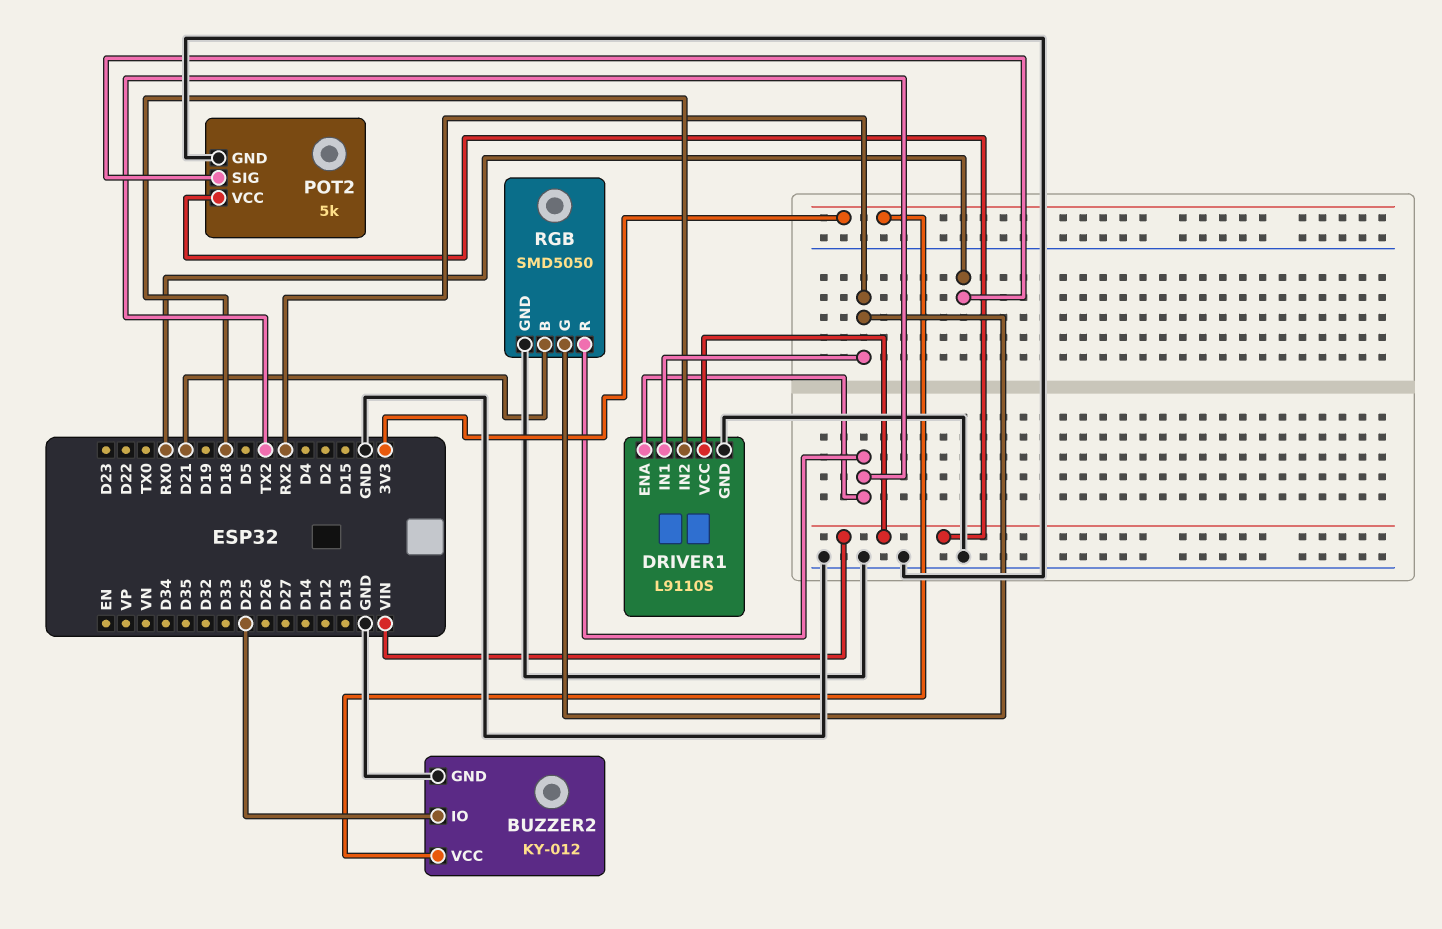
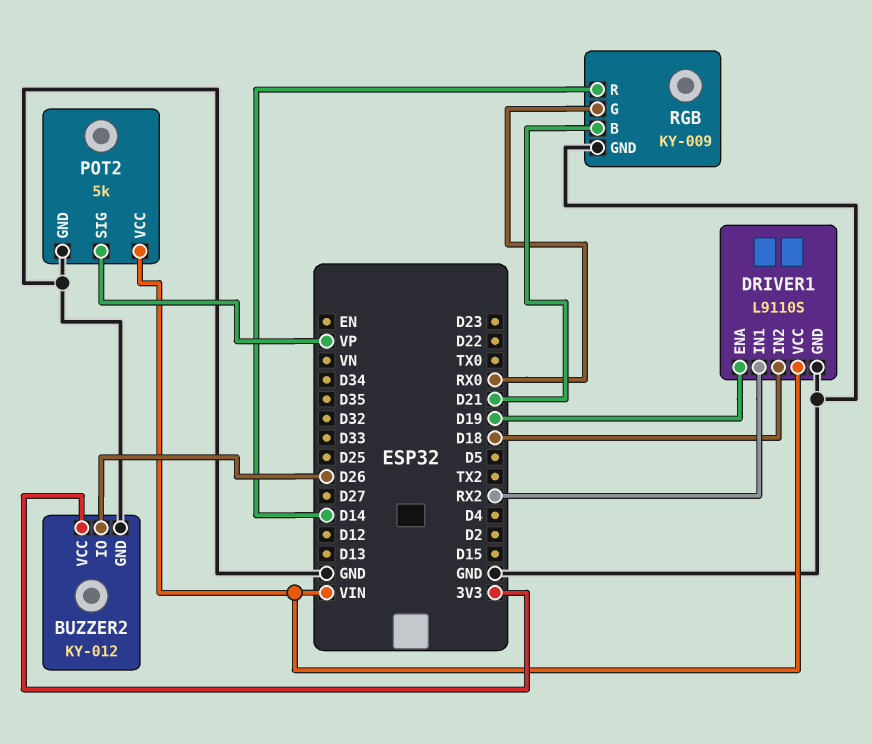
BUZZER2 pin IO: D25 -> D26
DRIVER1 pin ENA: TX2 -> D19
POT2 pin SIG: RX0 -> VP
RGB: SMD5050 -> KY-009
RGB pin G: RX2 -> RX0
RGB pin R: TX2 -> D14

